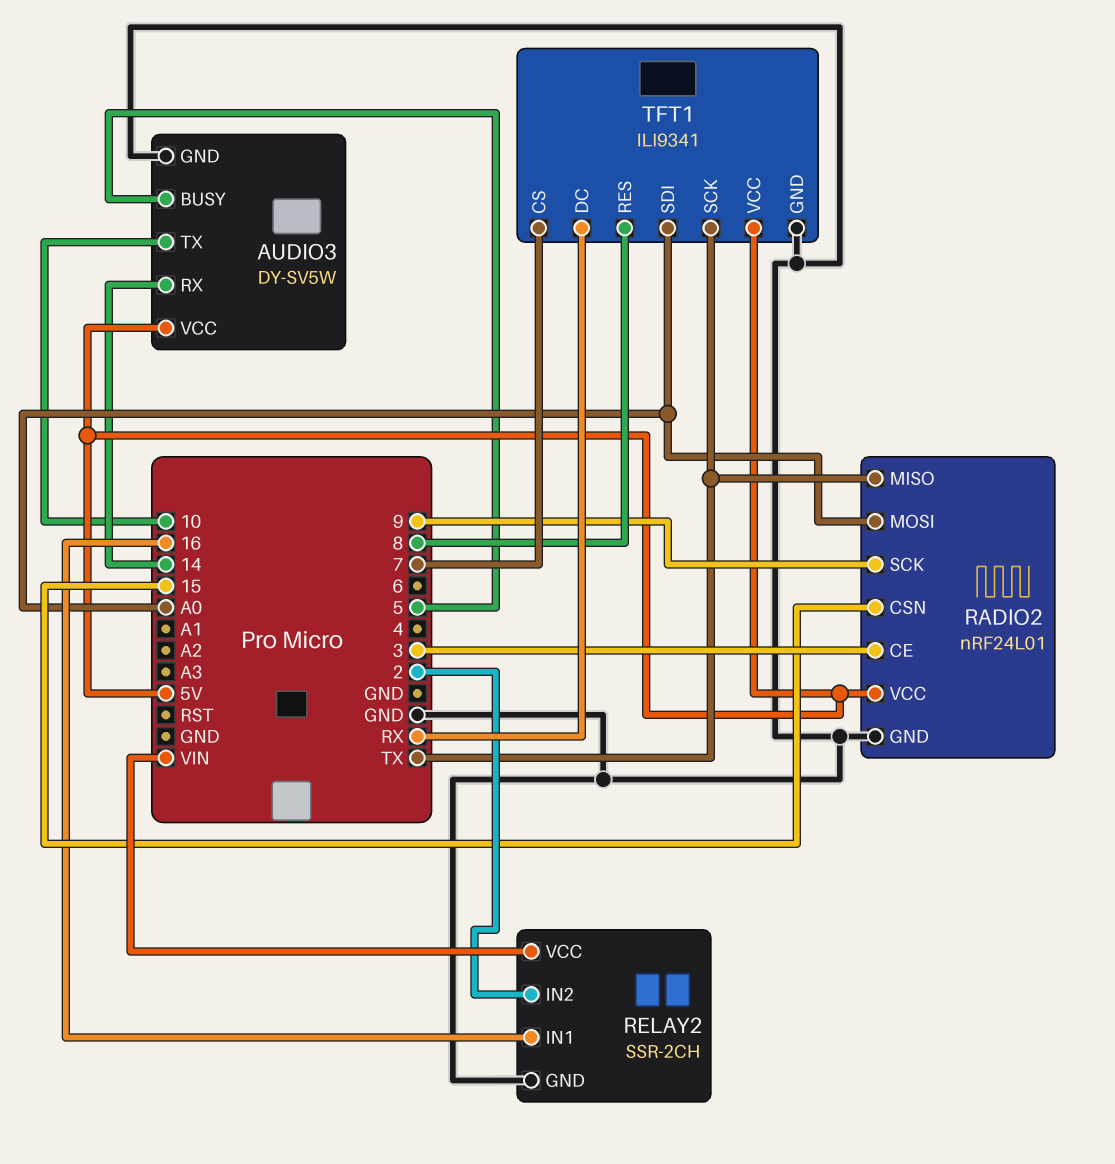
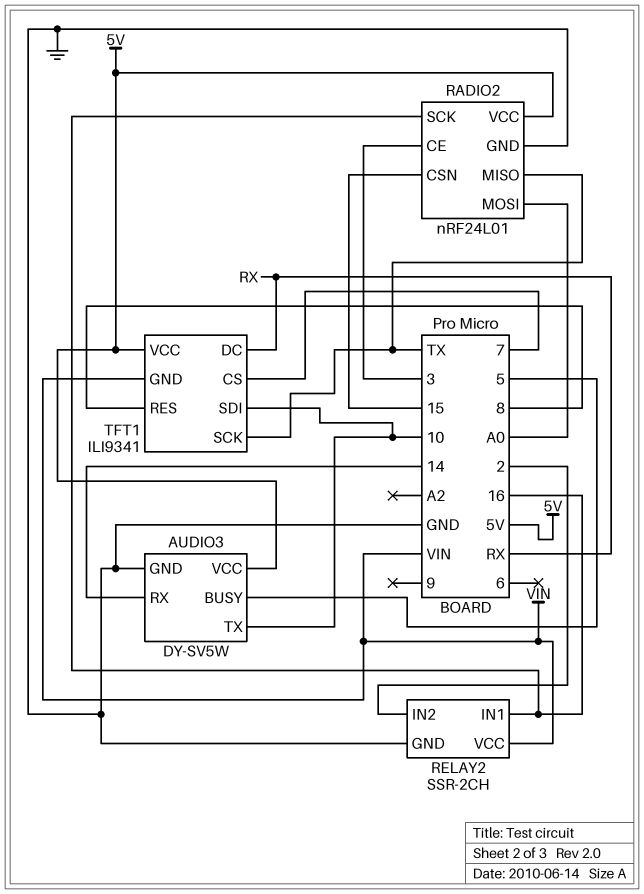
RADIO2 pin SCK: 9 -> 16
TFT1 pin GND: GND -> VIN
TFT1 pin SDI: A0 -> 10

